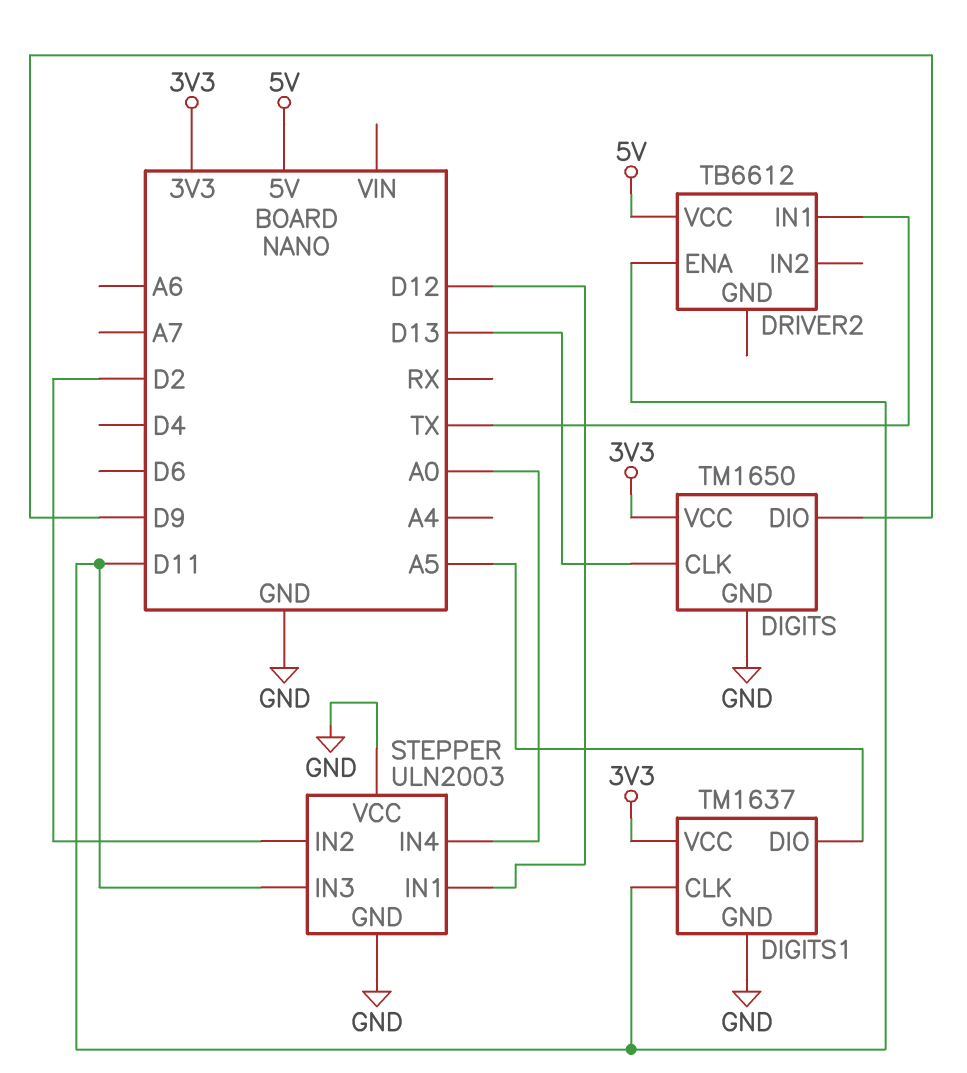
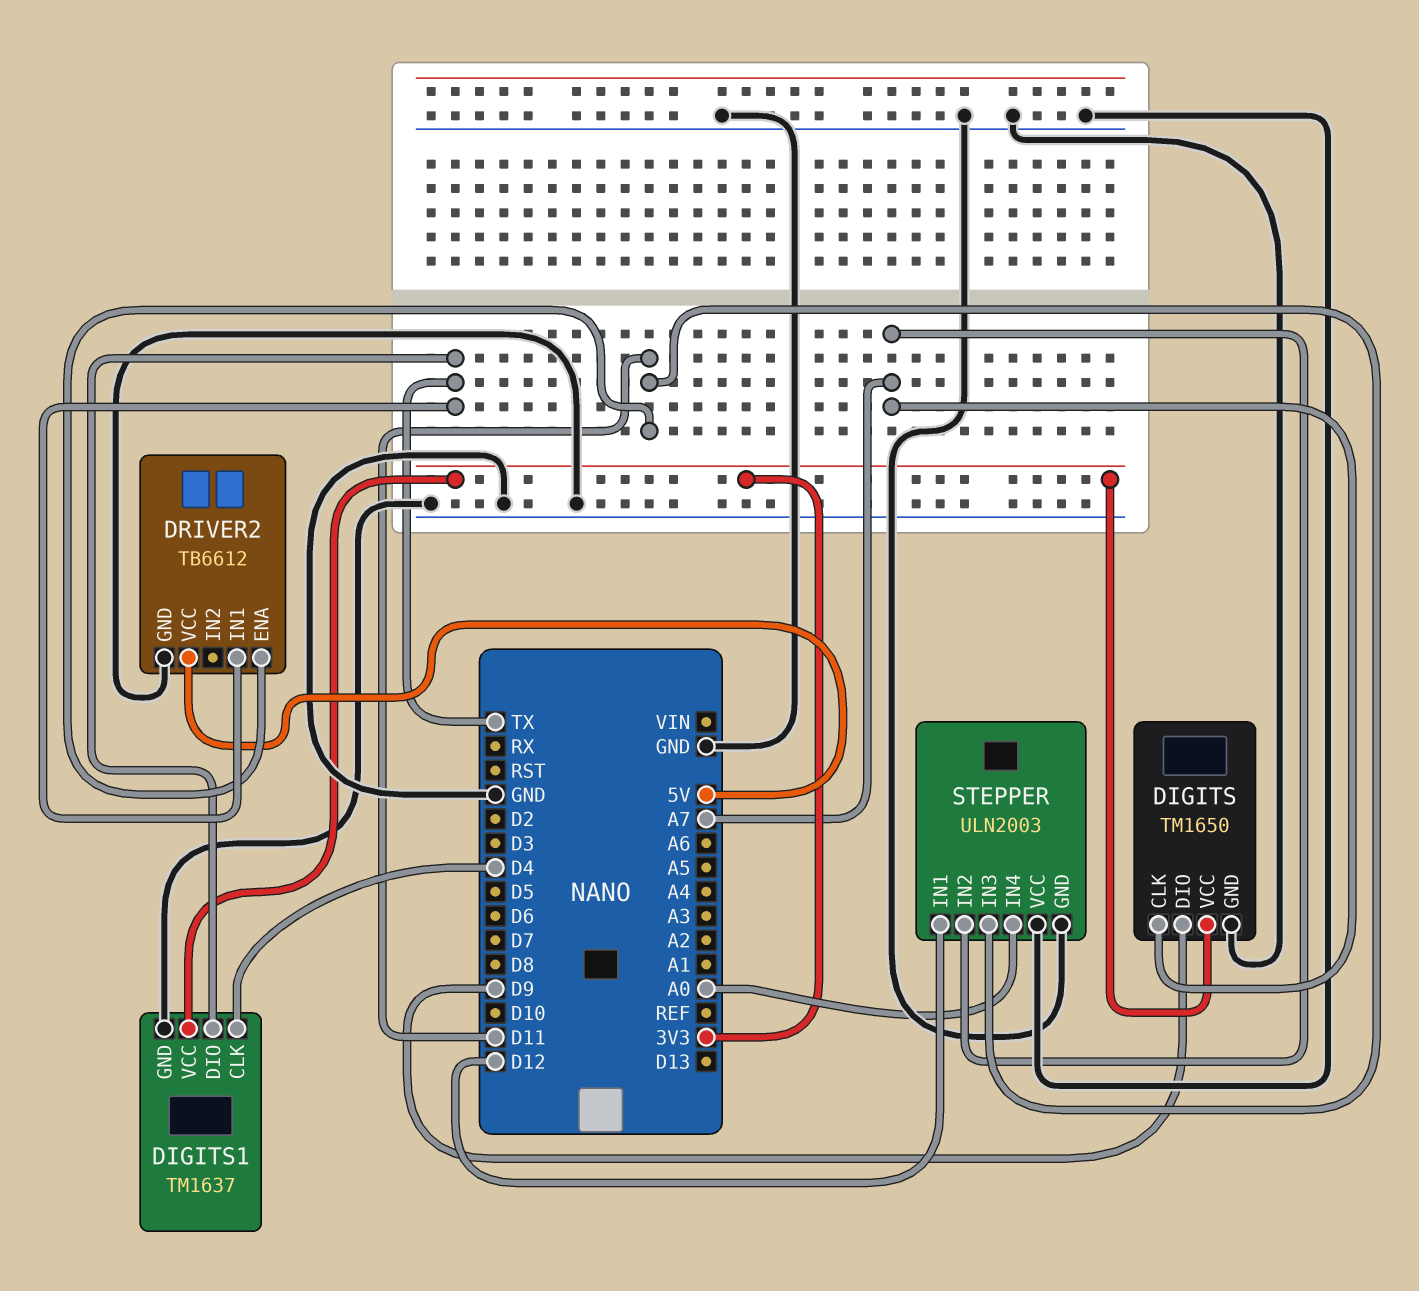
DIGITS pin CLK: D13 -> A7
DIGITS1 pin CLK: D11 -> D4
DIGITS1 pin DIO: A5 -> TX
DRIVER2 pin GND: none -> GND
STEPPER pin IN2: D2 -> A7

